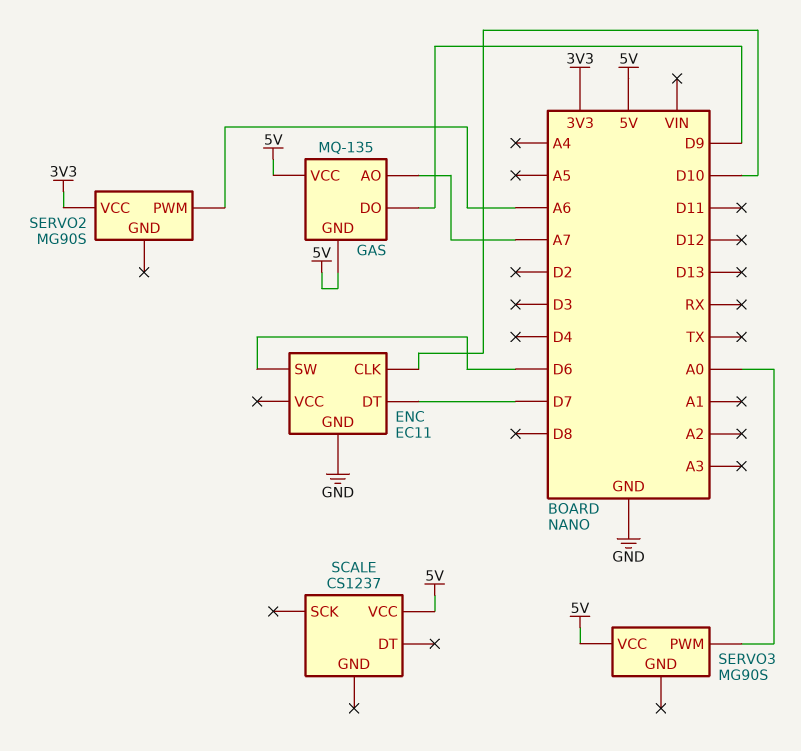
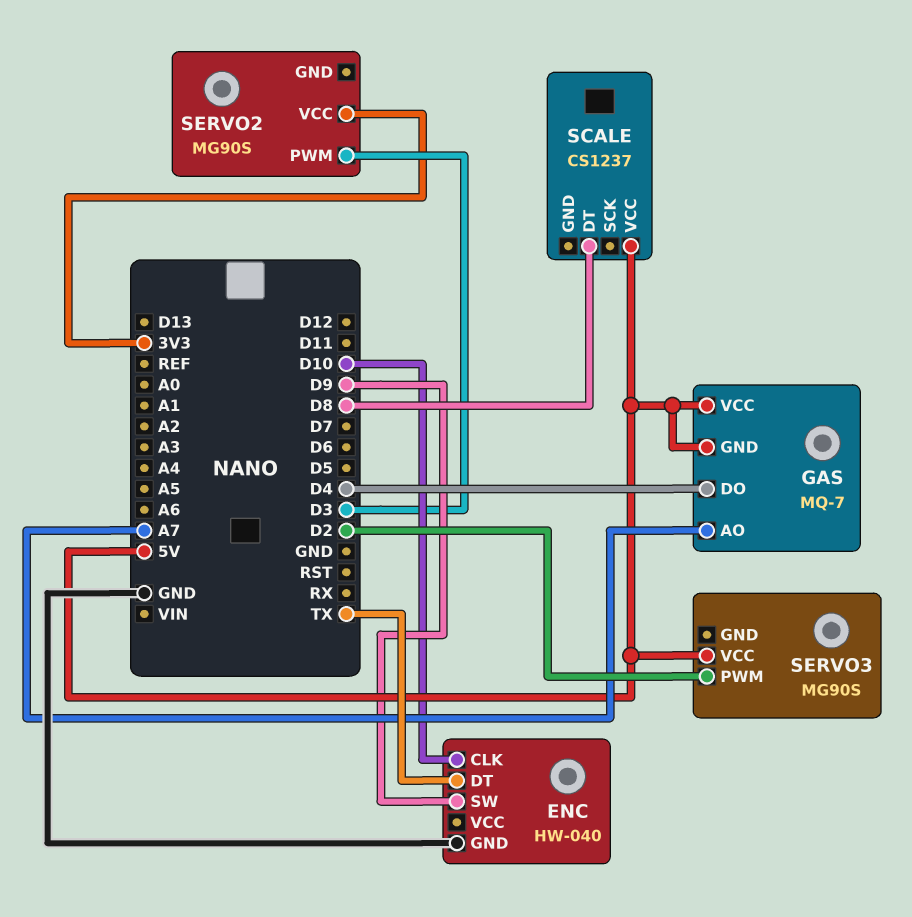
ENC: EC11 -> HW-040
ENC pin DT: D7 -> TX
ENC pin SW: D6 -> D9
GAS: MQ-135 -> MQ-7
GAS pin DO: D9 -> D4
SCALE pin DT: none -> D8
SERVO2 pin PWM: A6 -> D3
SERVO3 pin PWM: A0 -> D2

